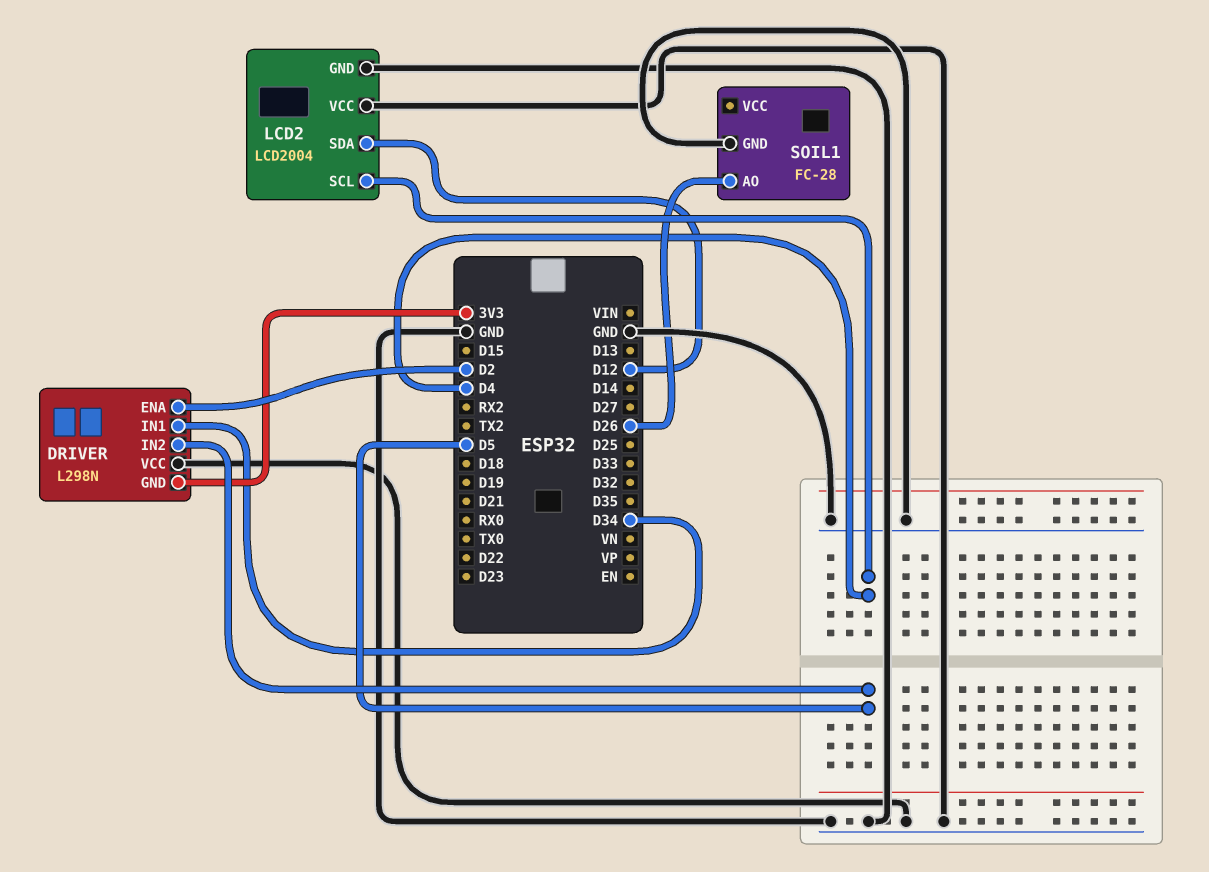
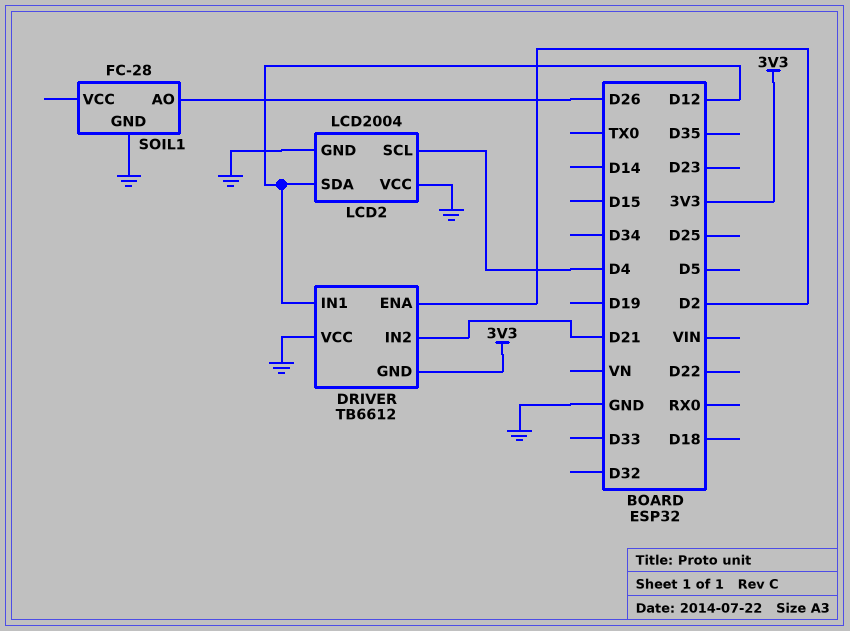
DRIVER: L298N -> TB6612
DRIVER pin IN1: D34 -> D12
DRIVER pin IN2: D5 -> D21

